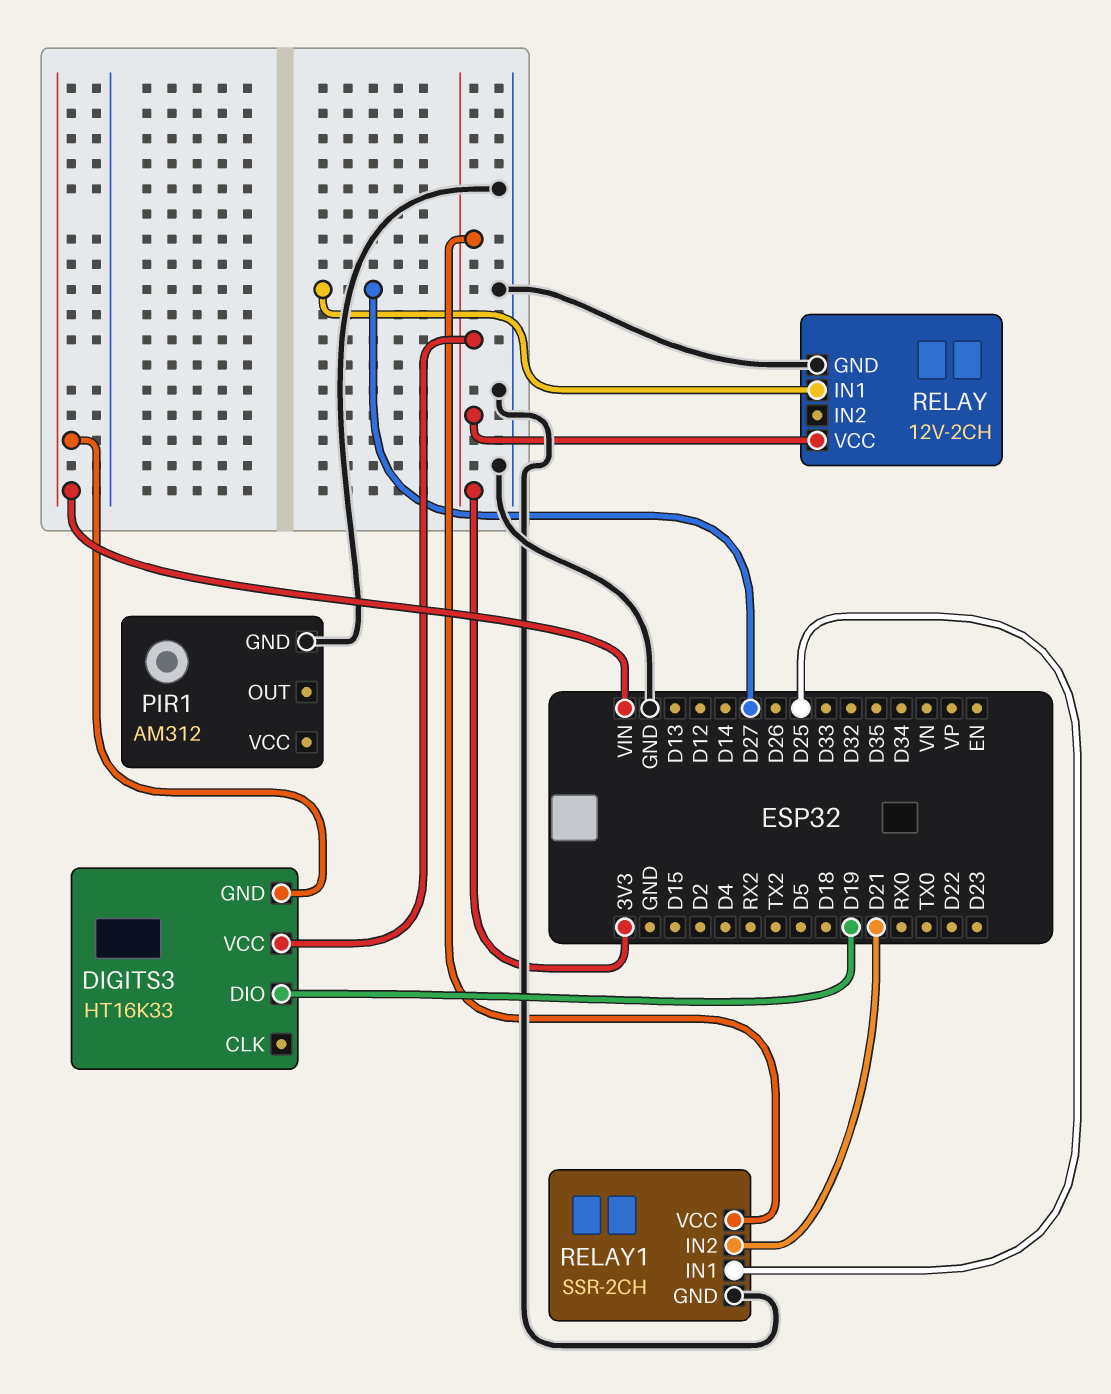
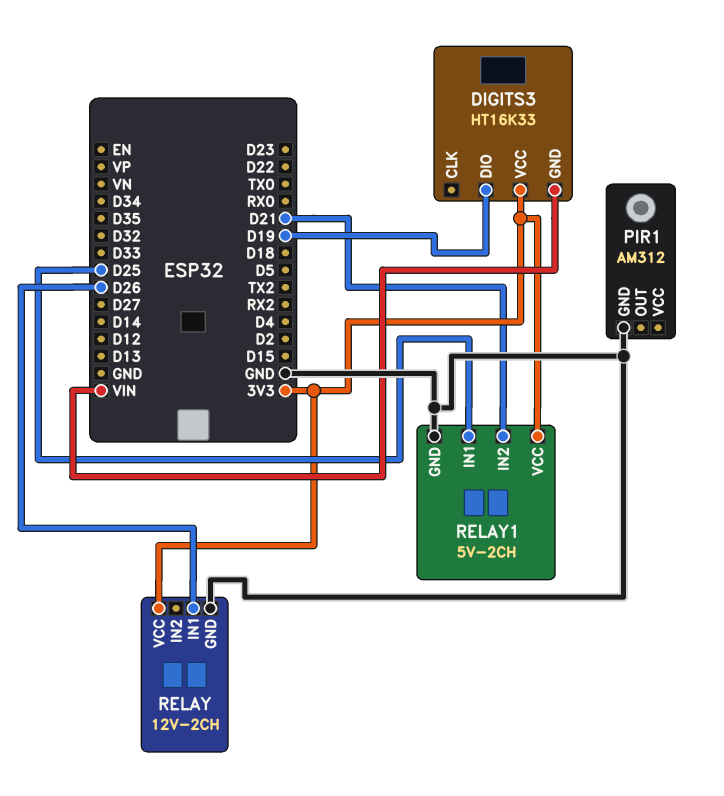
RELAY pin IN1: D27 -> D26
RELAY1: SSR-2CH -> 5V-2CH

